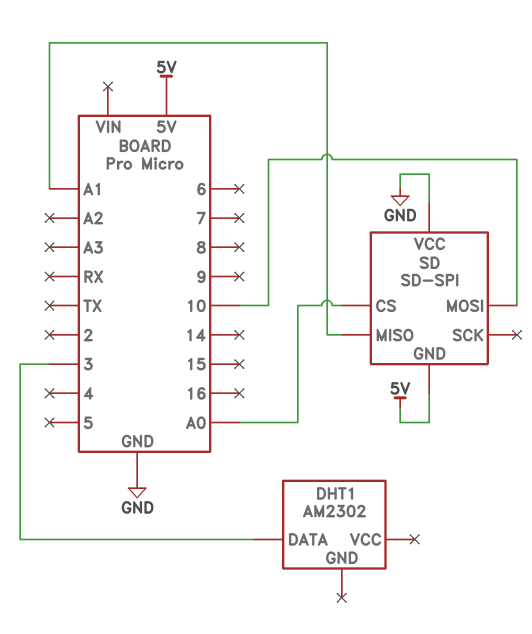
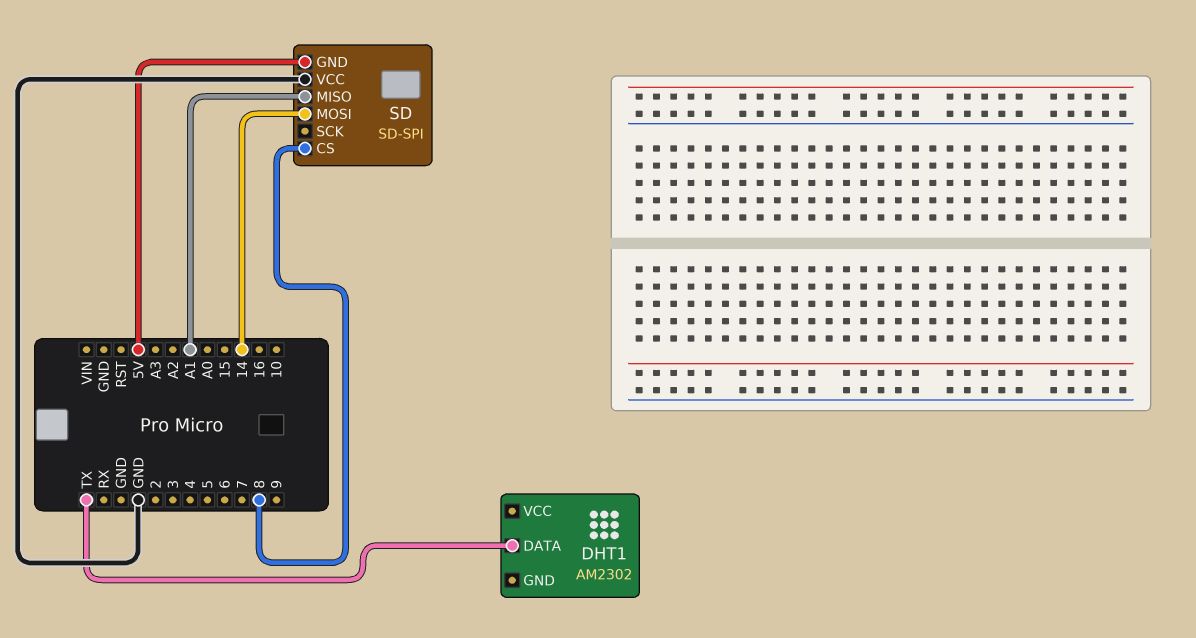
DHT1 pin DATA: 3 -> TX
SD pin CS: A0 -> 8
SD pin MOSI: 10 -> 14

